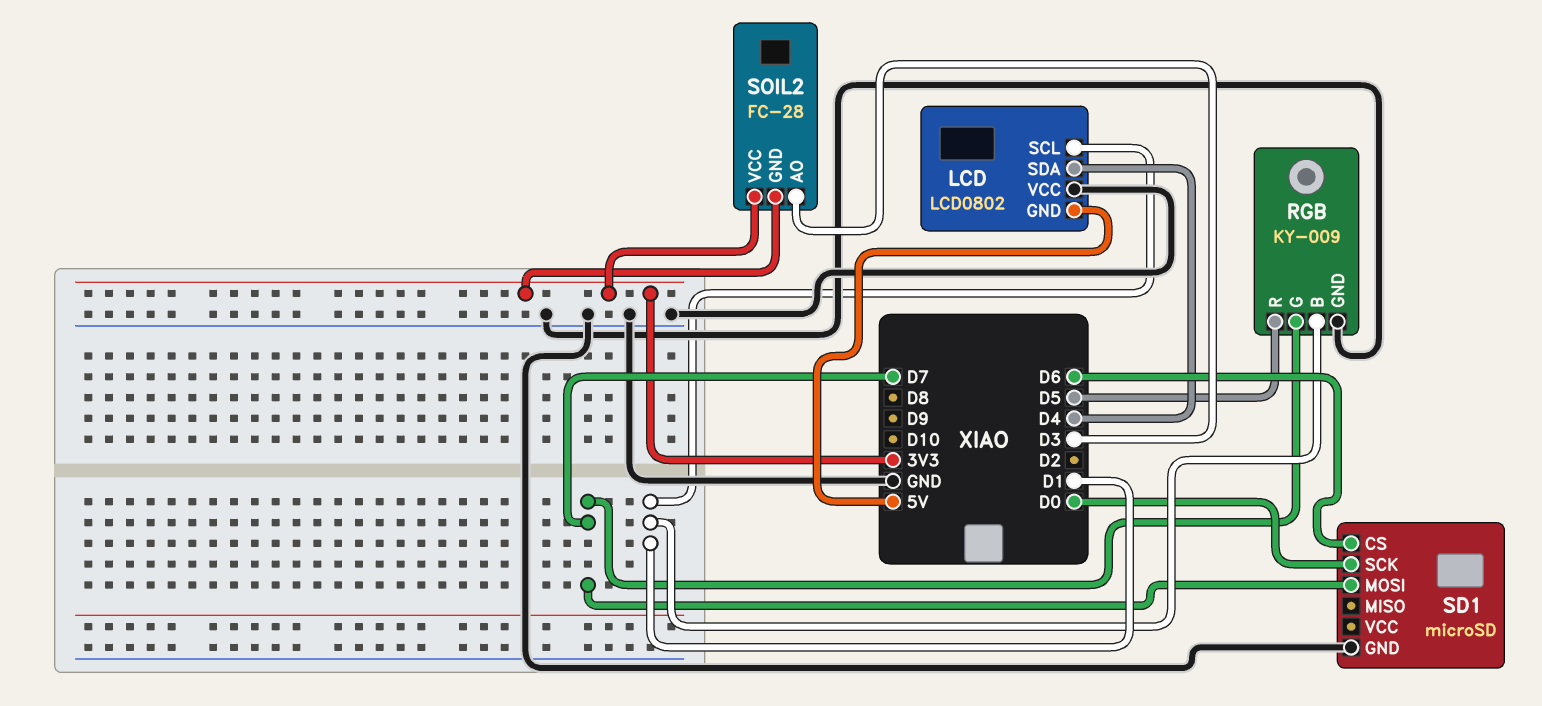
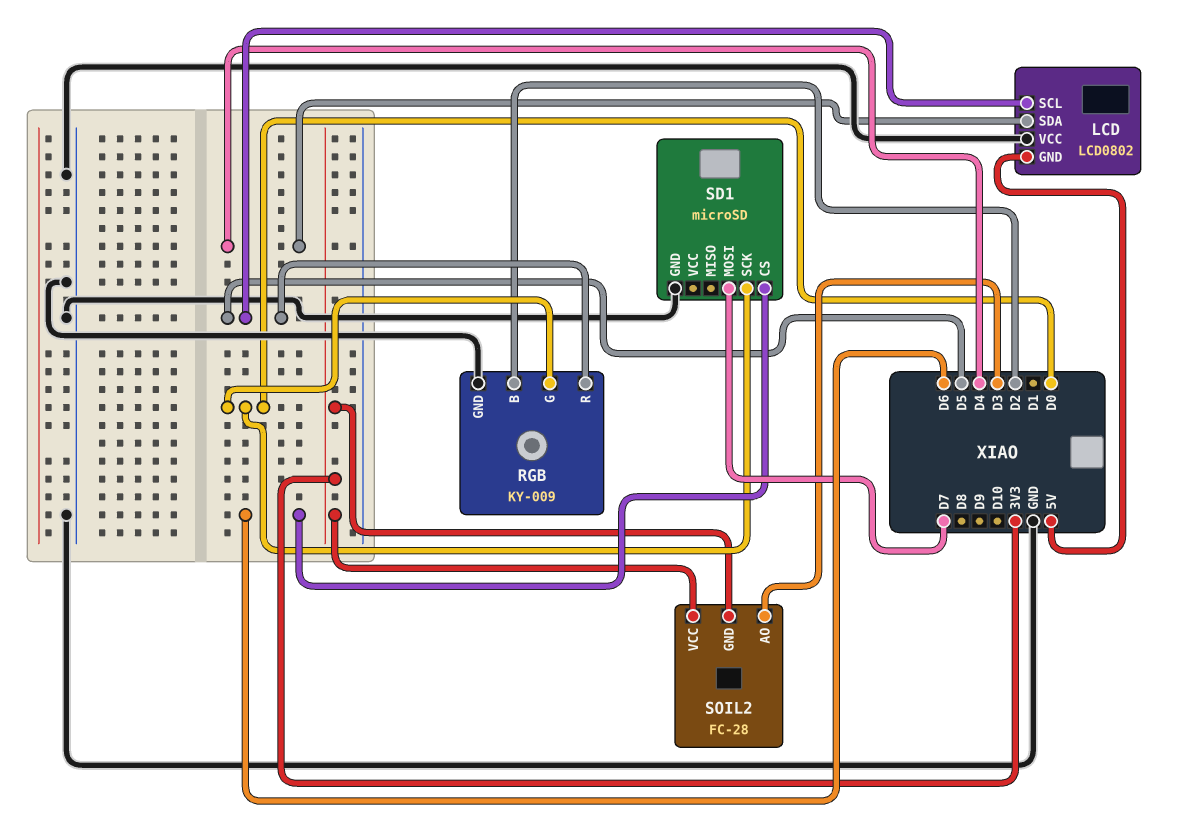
LCD pin SCL: D1 -> D5
RGB pin B: D1 -> D2
RGB pin G: D7 -> D0

